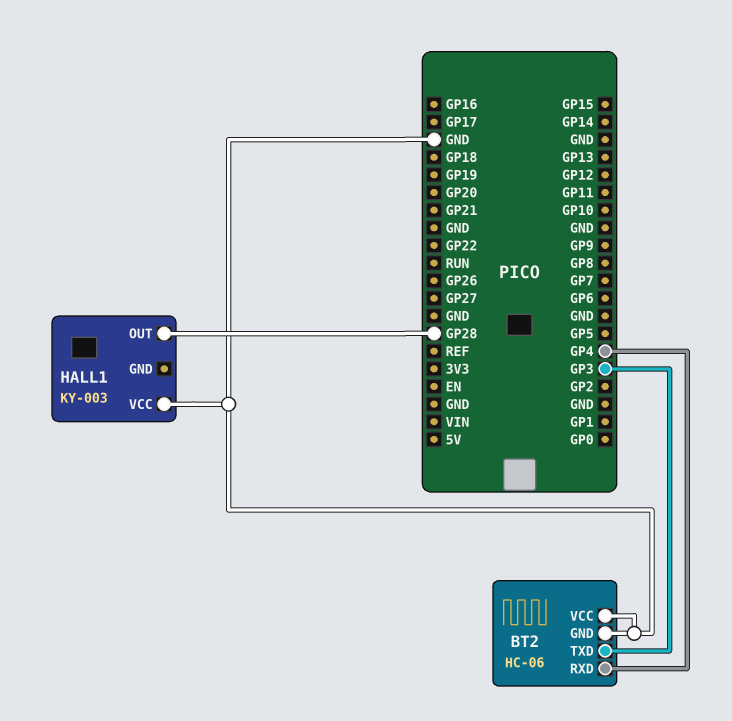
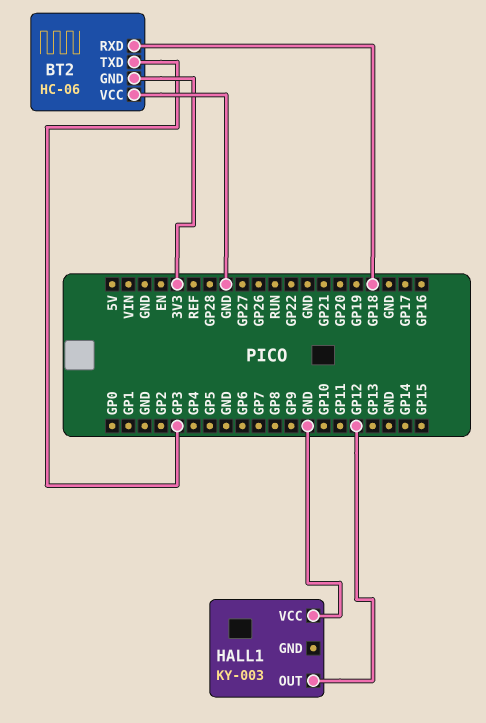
BT2 pin GND: GND -> 3V3
BT2 pin RXD: GP4 -> GP18
HALL1 pin OUT: GP28 -> GP12

